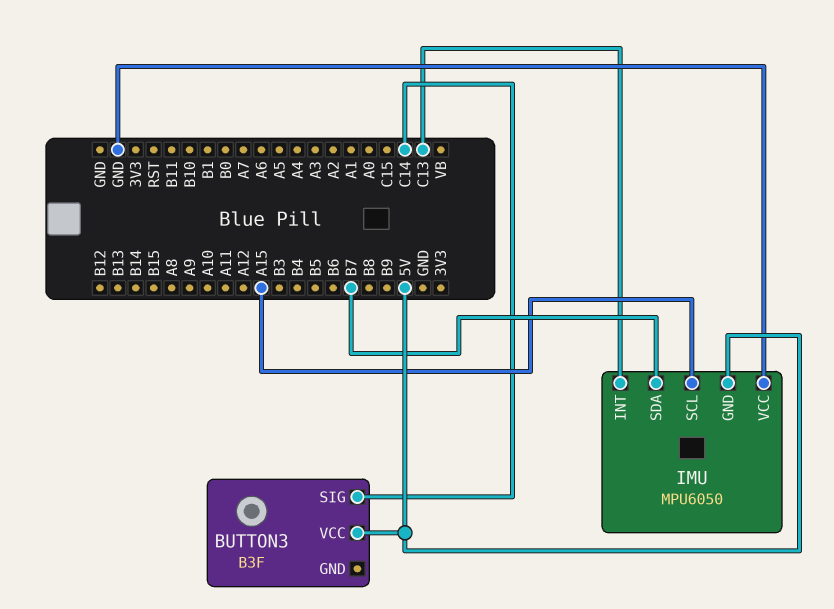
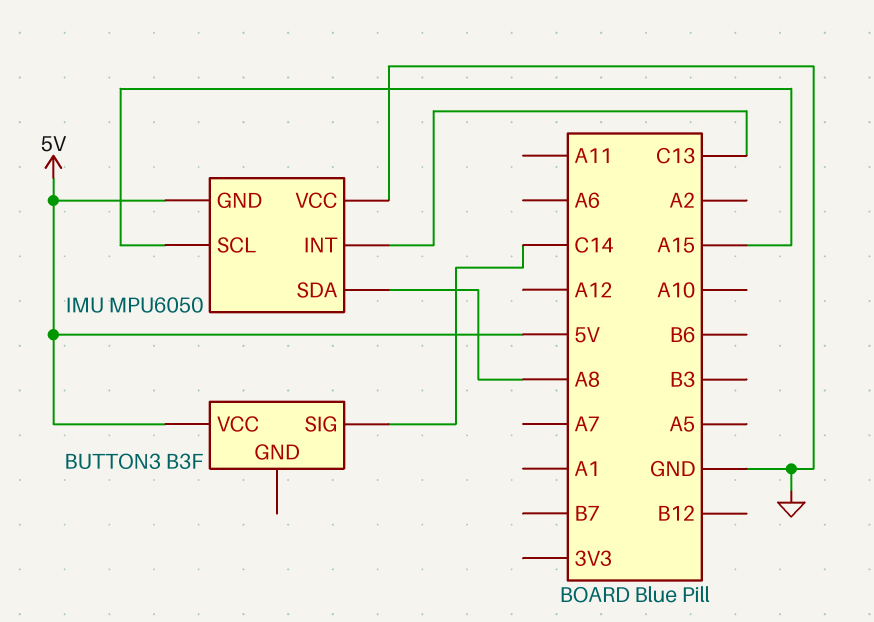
IMU pin SDA: B7 -> A8

